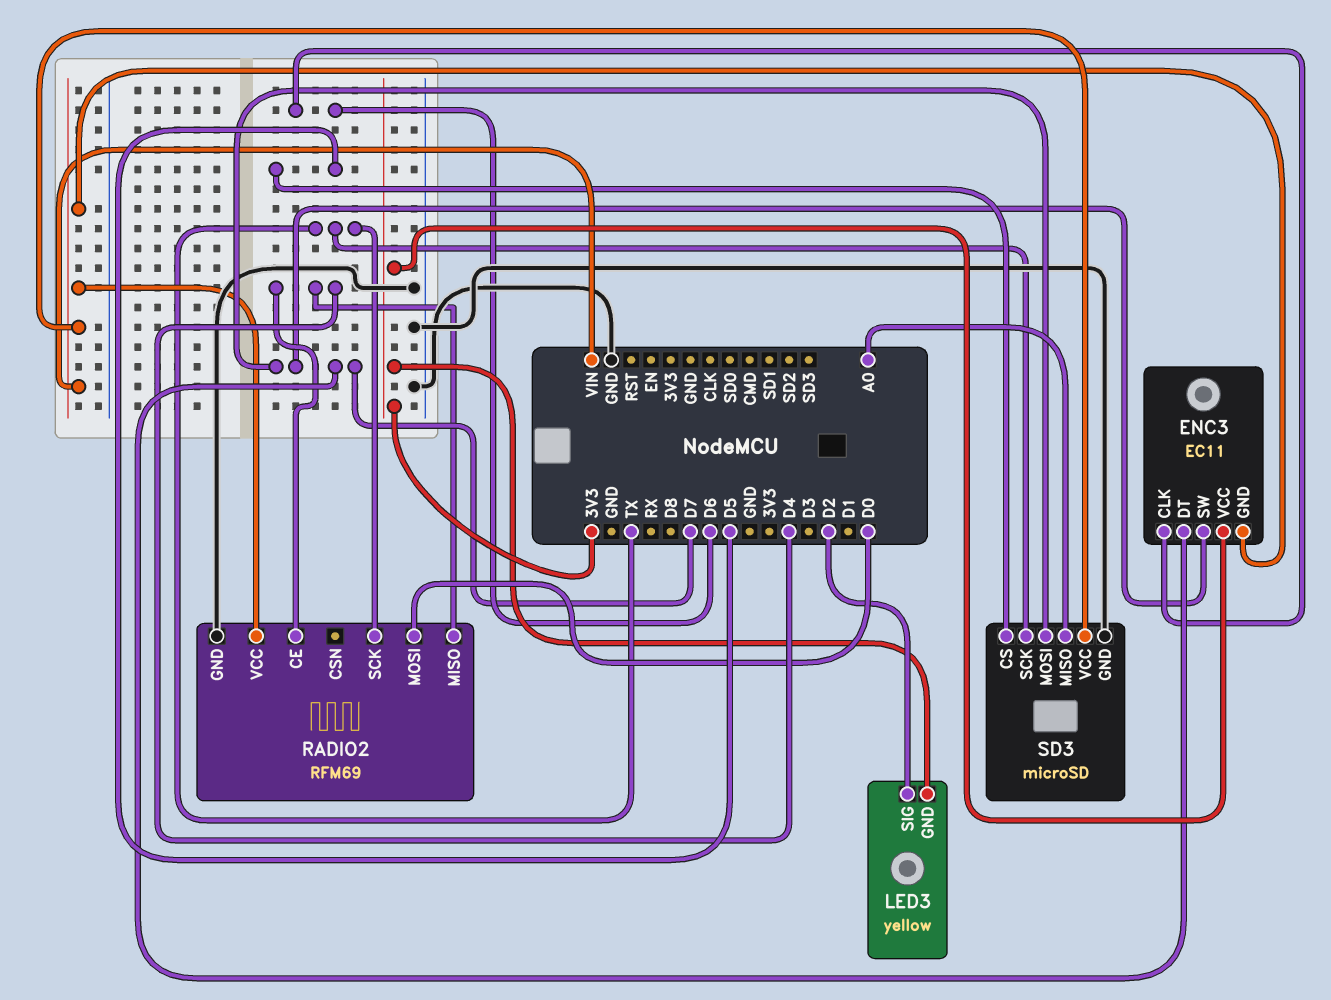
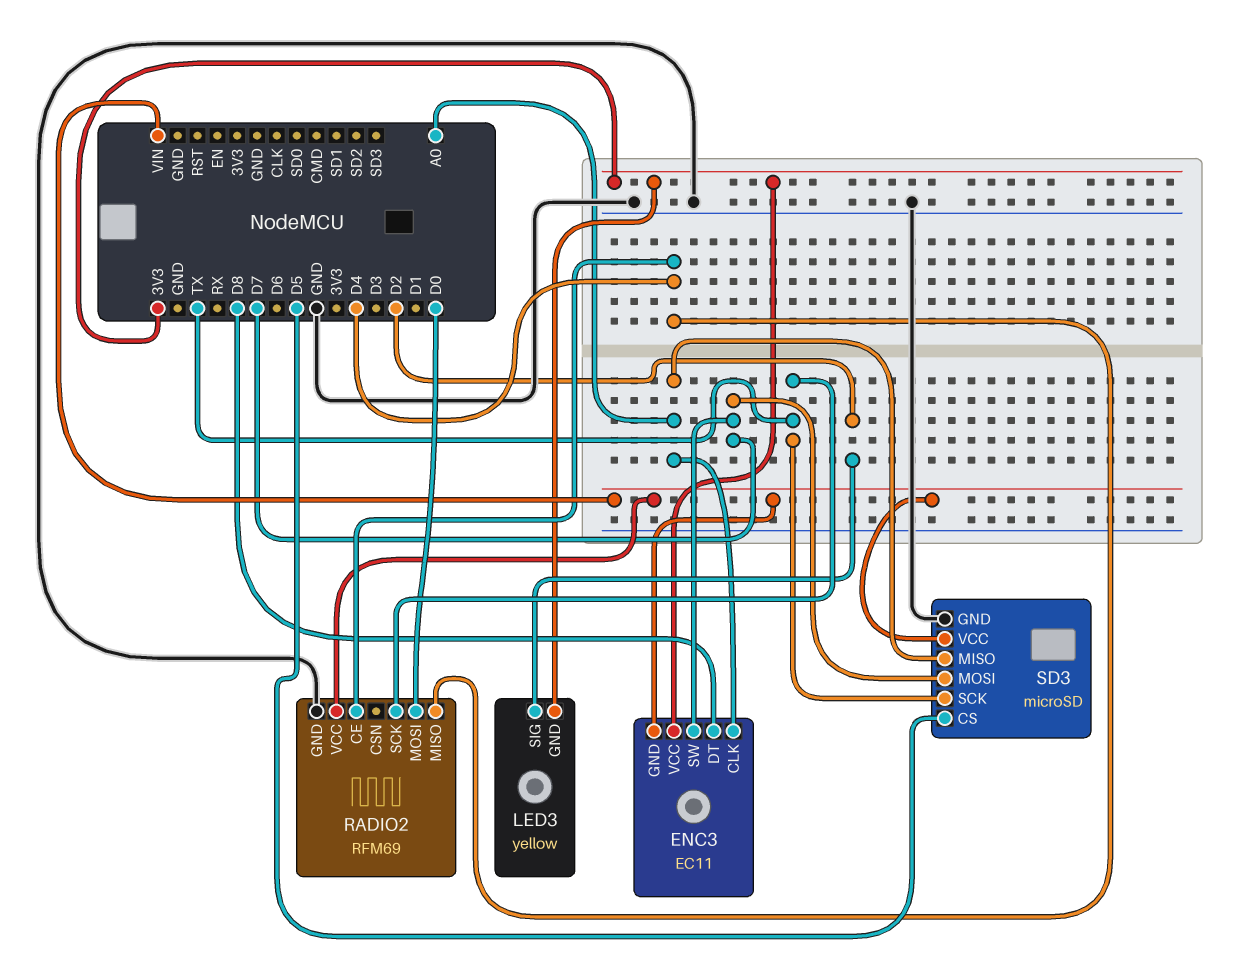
ENC3 pin CLK: D6 -> A0
ENC3 pin DT: D7 -> D8

